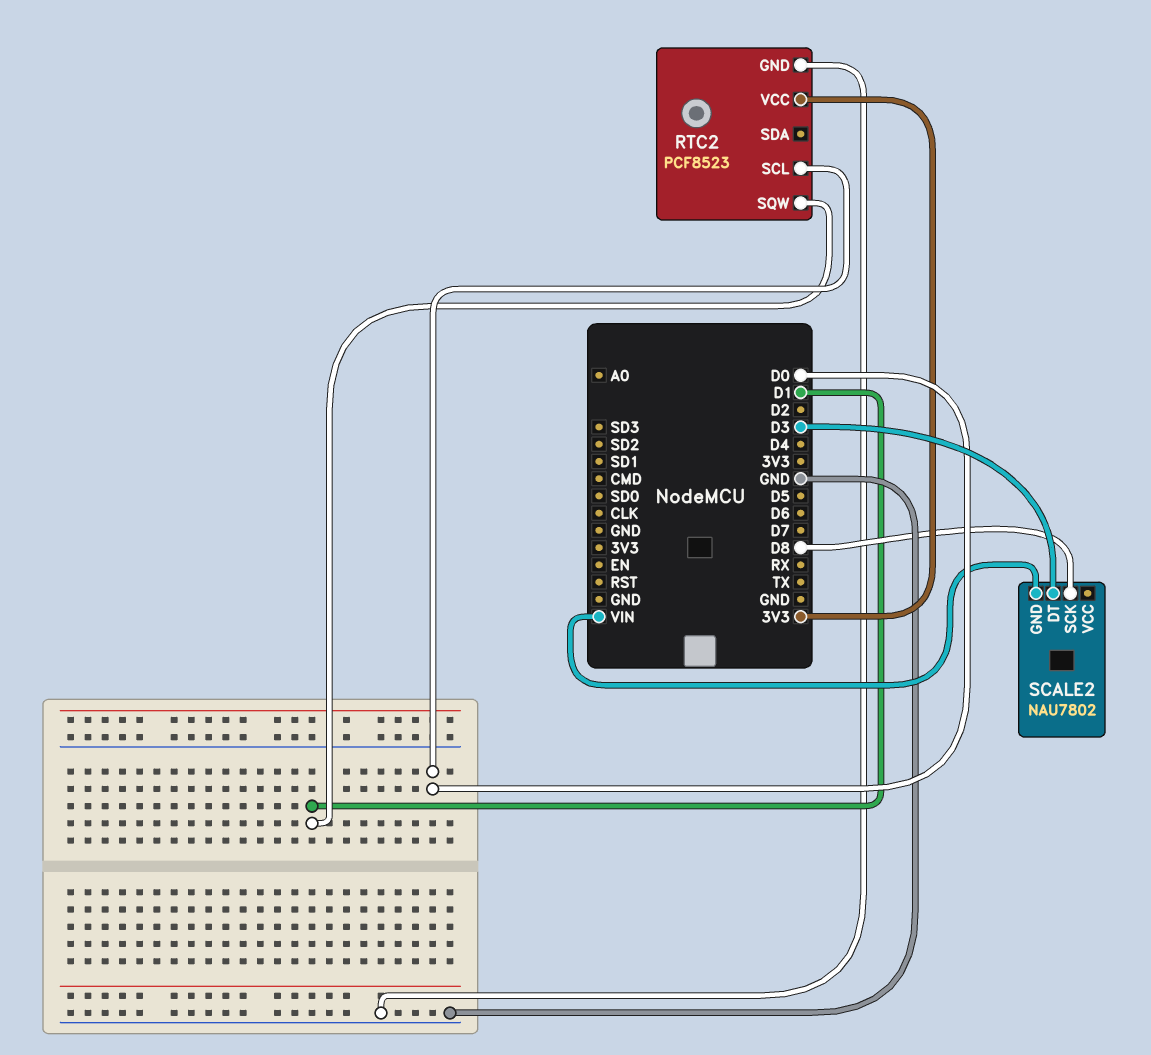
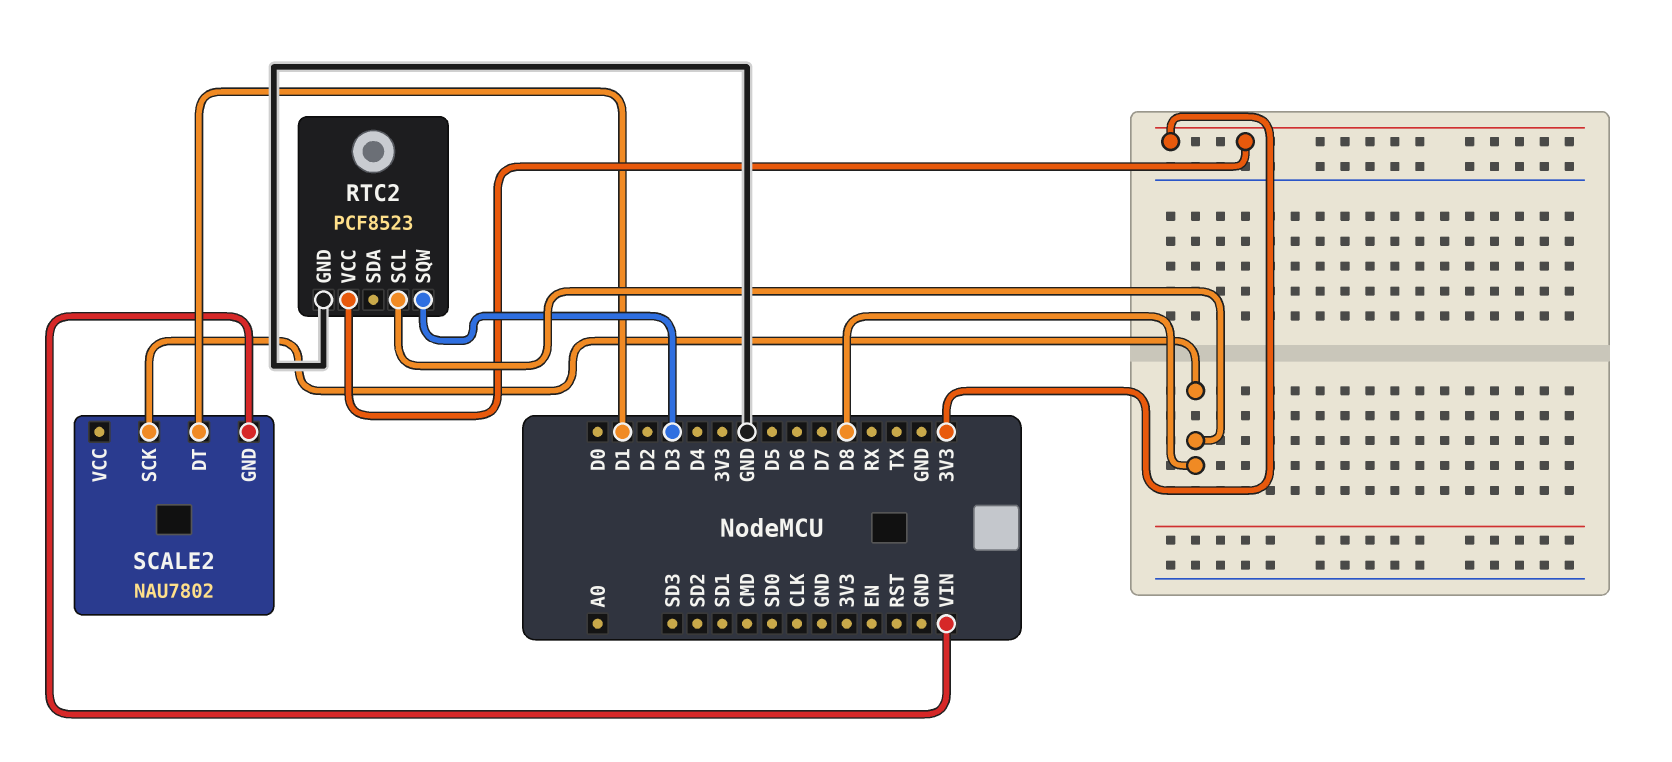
RTC2 pin SCL: D0 -> D8
RTC2 pin SQW: D1 -> D3
SCALE2 pin DT: D3 -> D1

